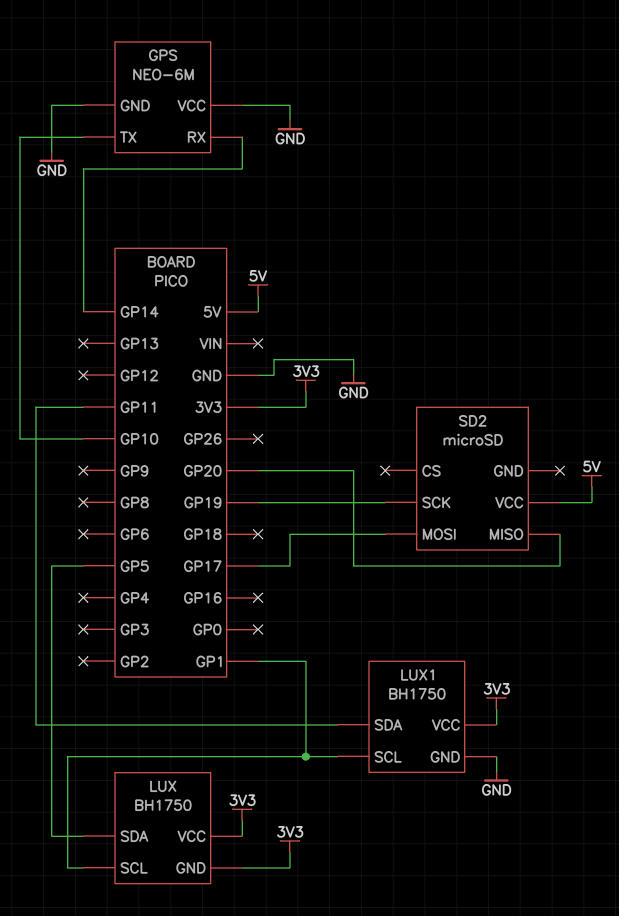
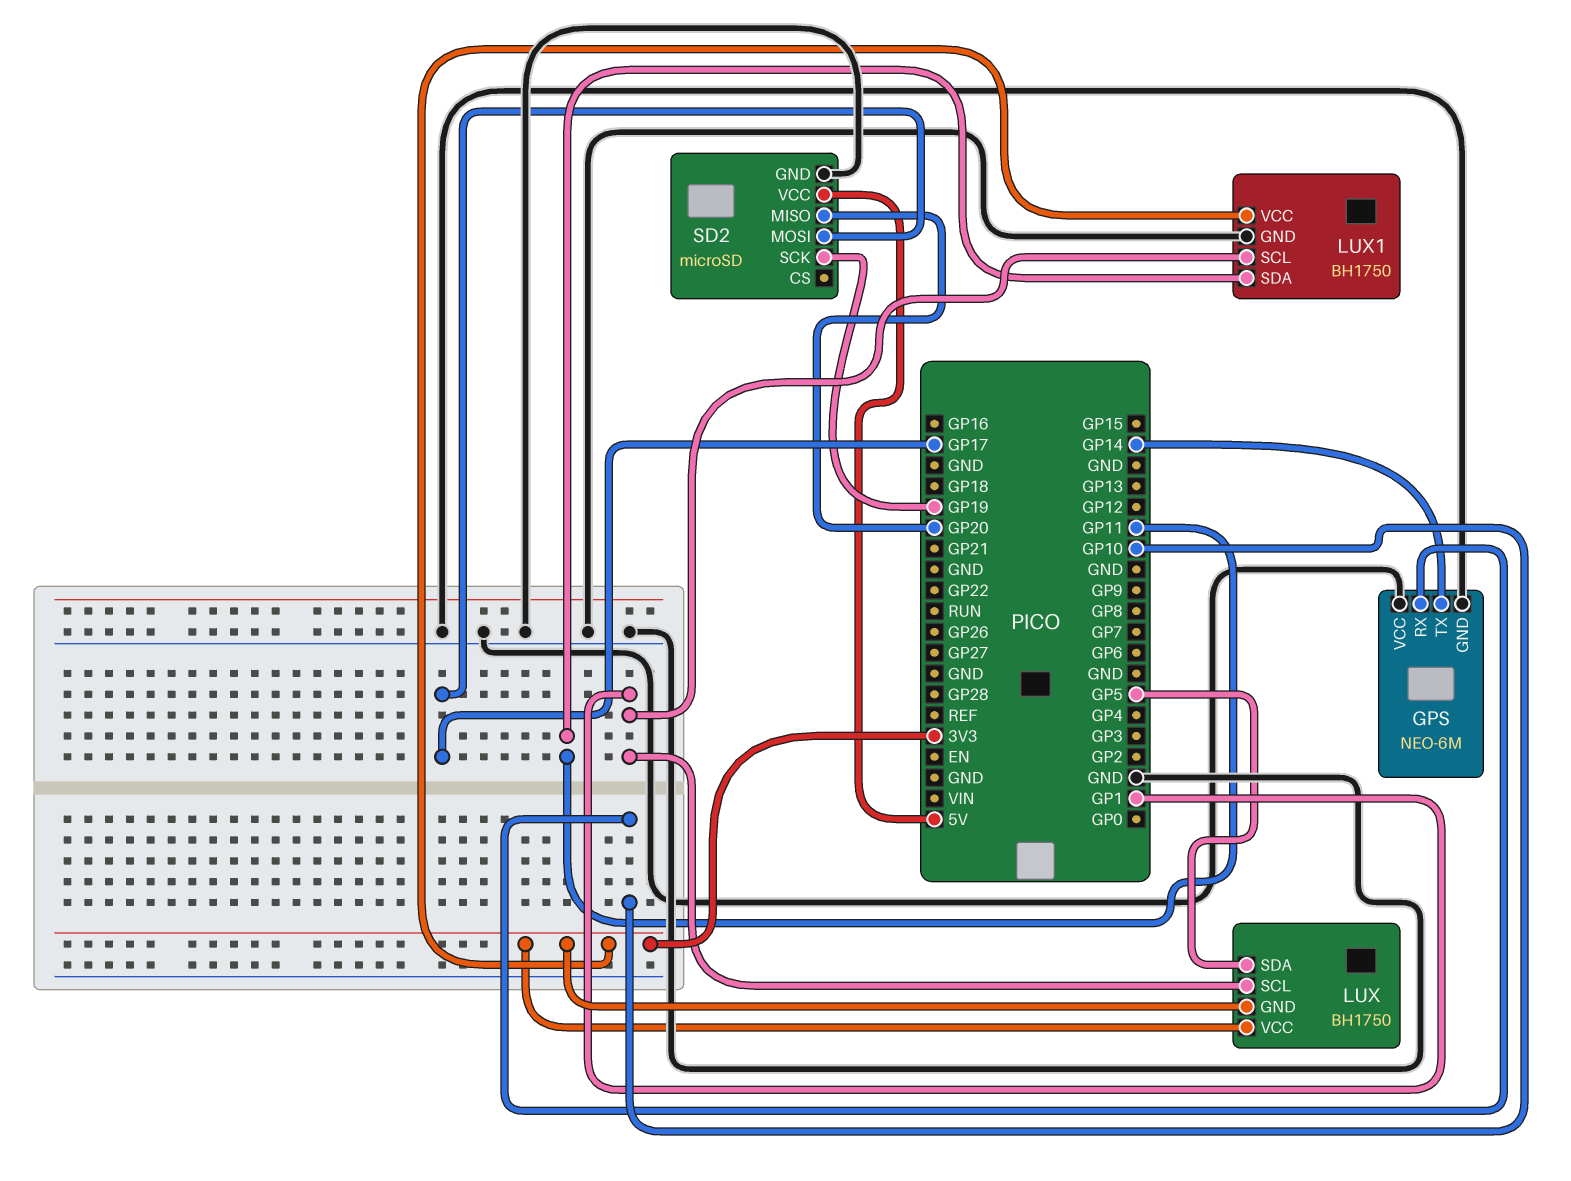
GPS pin RX: GP14 -> GP10
GPS pin TX: GP10 -> GP14
SD2 pin GND: none -> GND

